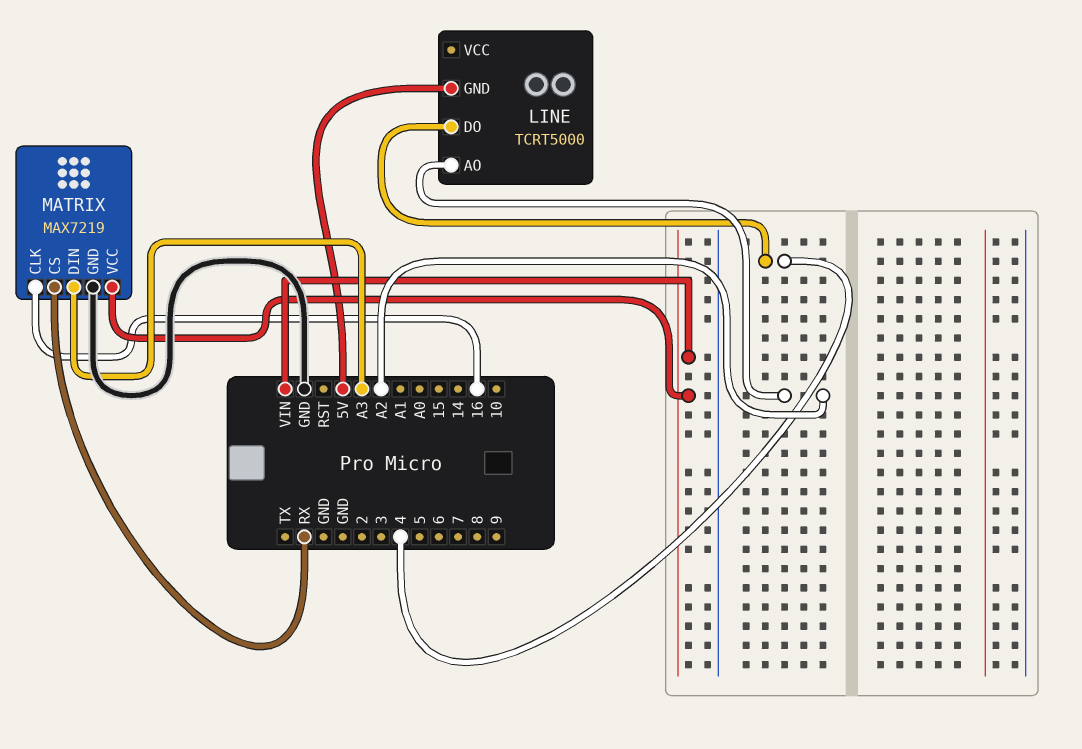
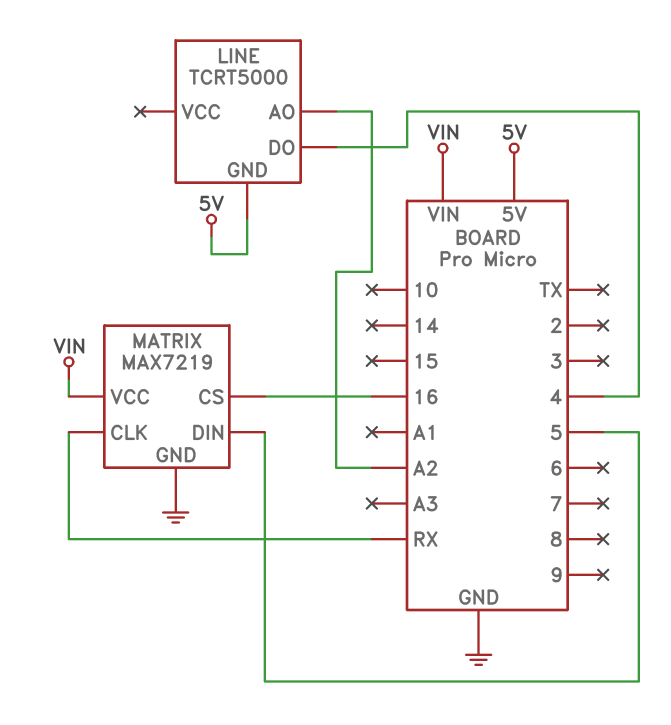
MATRIX pin CLK: 16 -> RX
MATRIX pin CS: RX -> 16
MATRIX pin DIN: A3 -> 5

